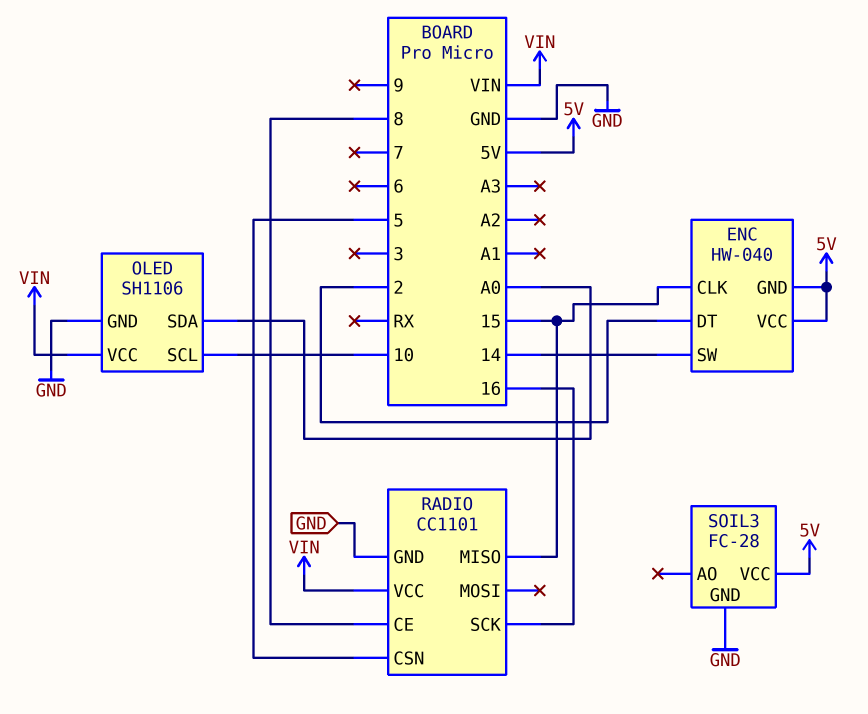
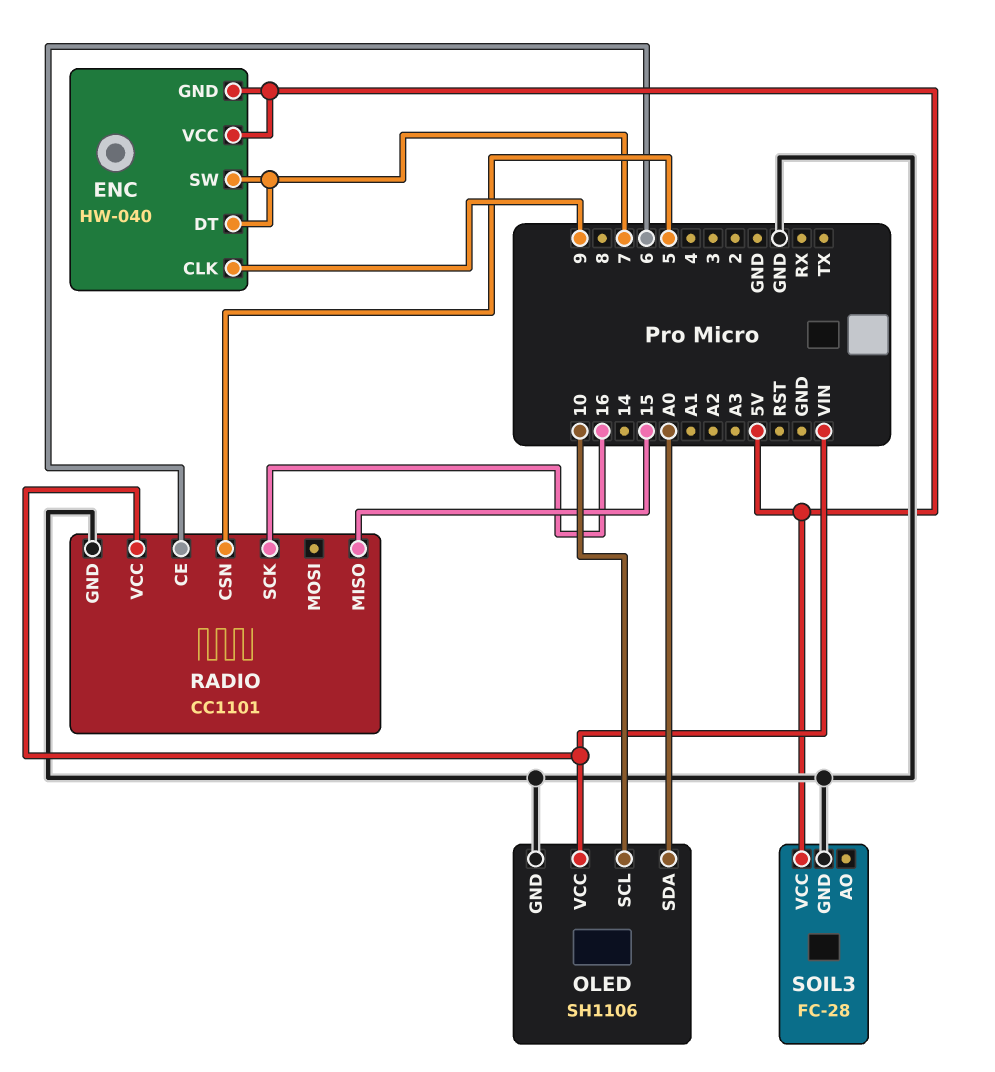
ENC pin CLK: 15 -> 9
ENC pin DT: 2 -> 7
ENC pin SW: 14 -> 7
RADIO pin CE: 8 -> 6

